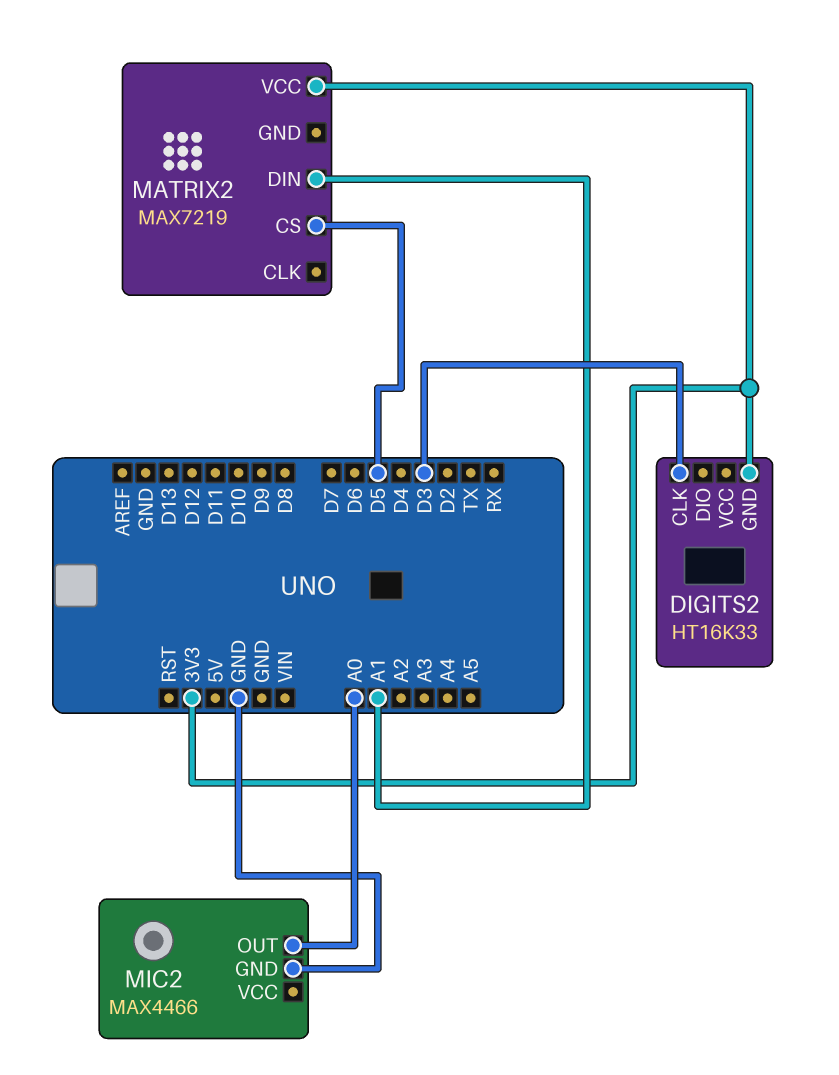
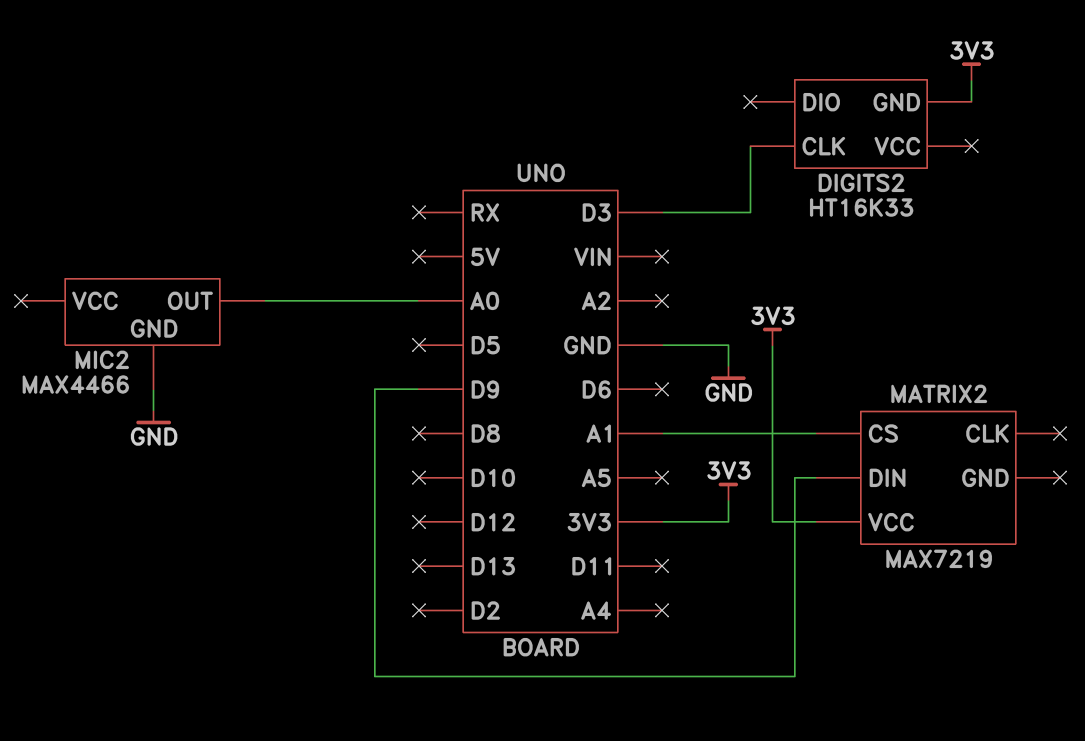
MATRIX2 pin CS: D5 -> A1
MATRIX2 pin DIN: A1 -> D9

